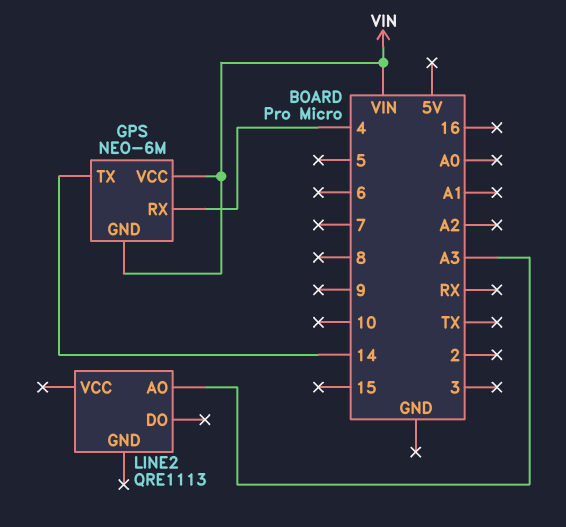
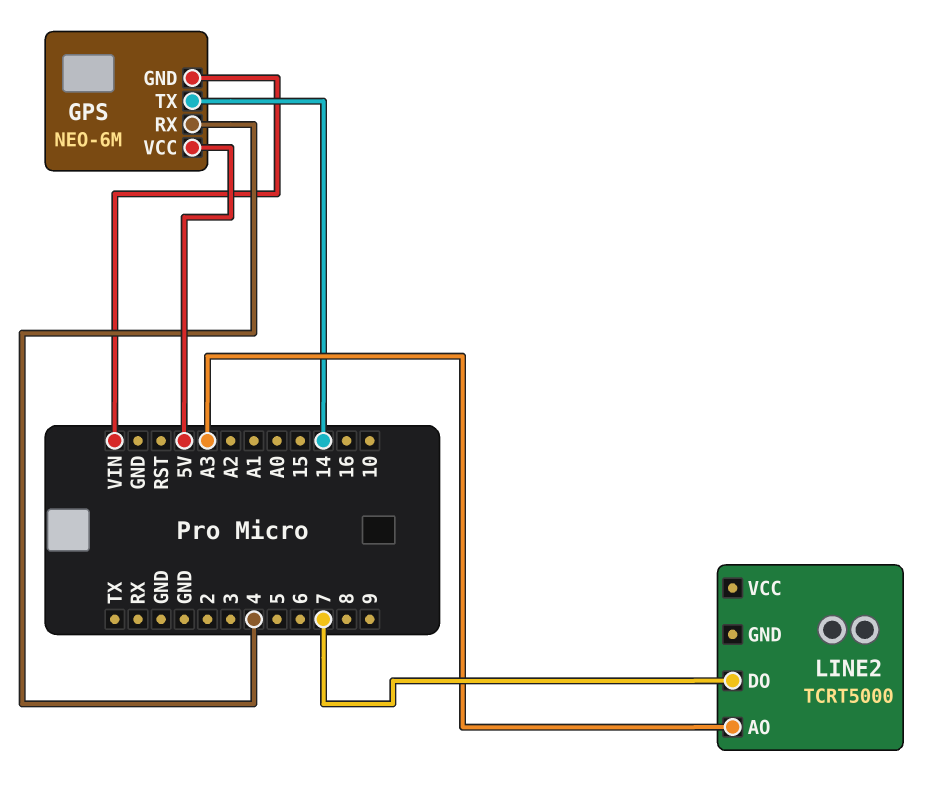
GPS pin VCC: VIN -> 5V
LINE2: QRE1113 -> TCRT5000
LINE2 pin DO: none -> 7

